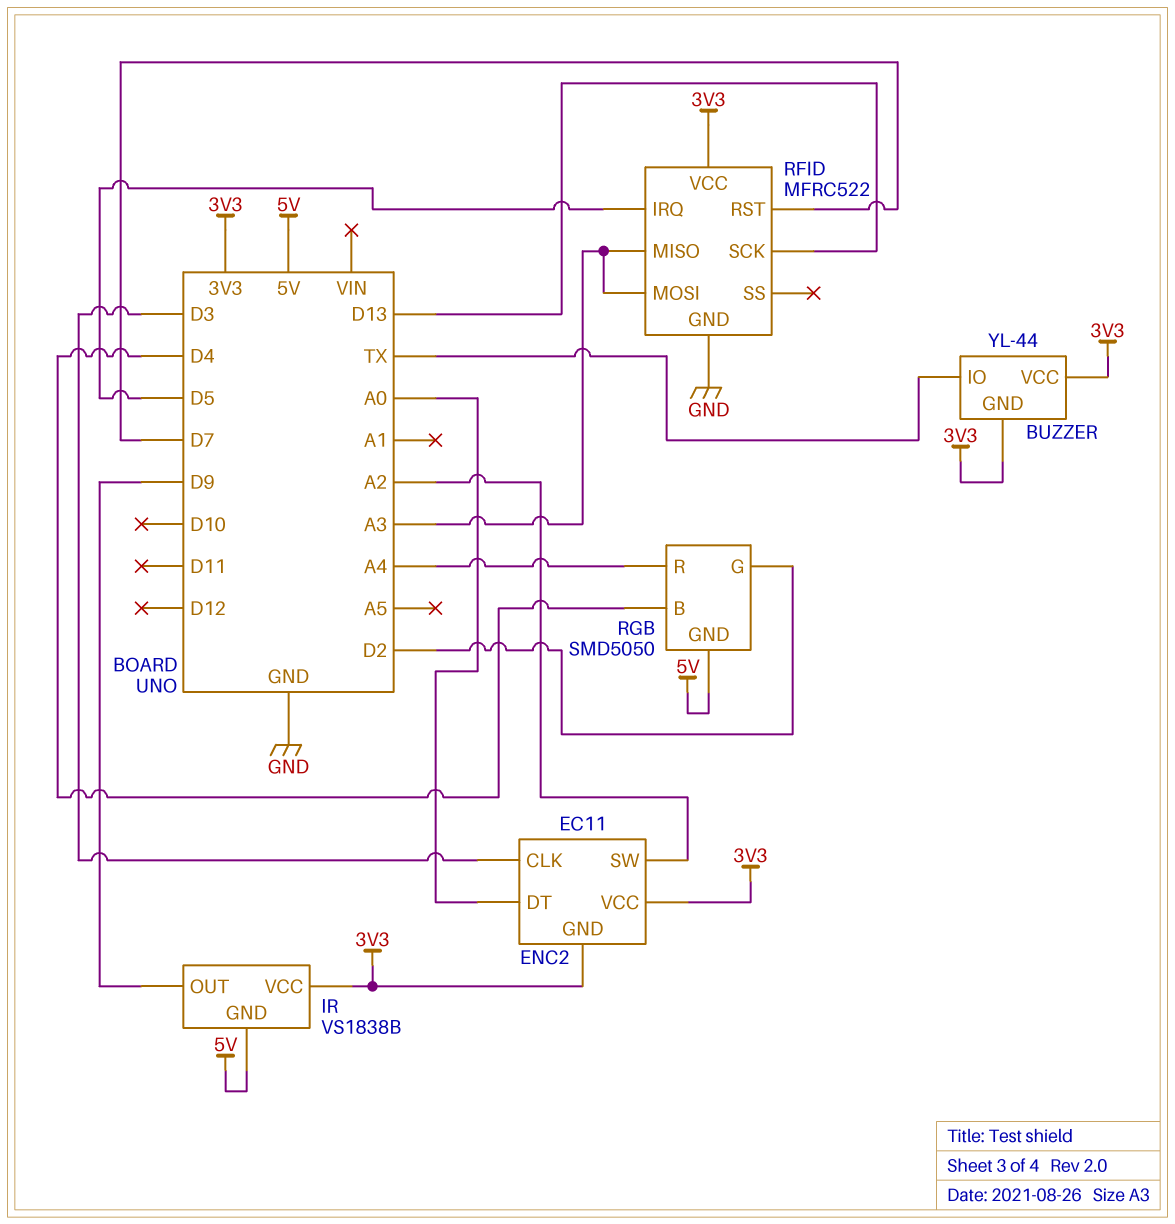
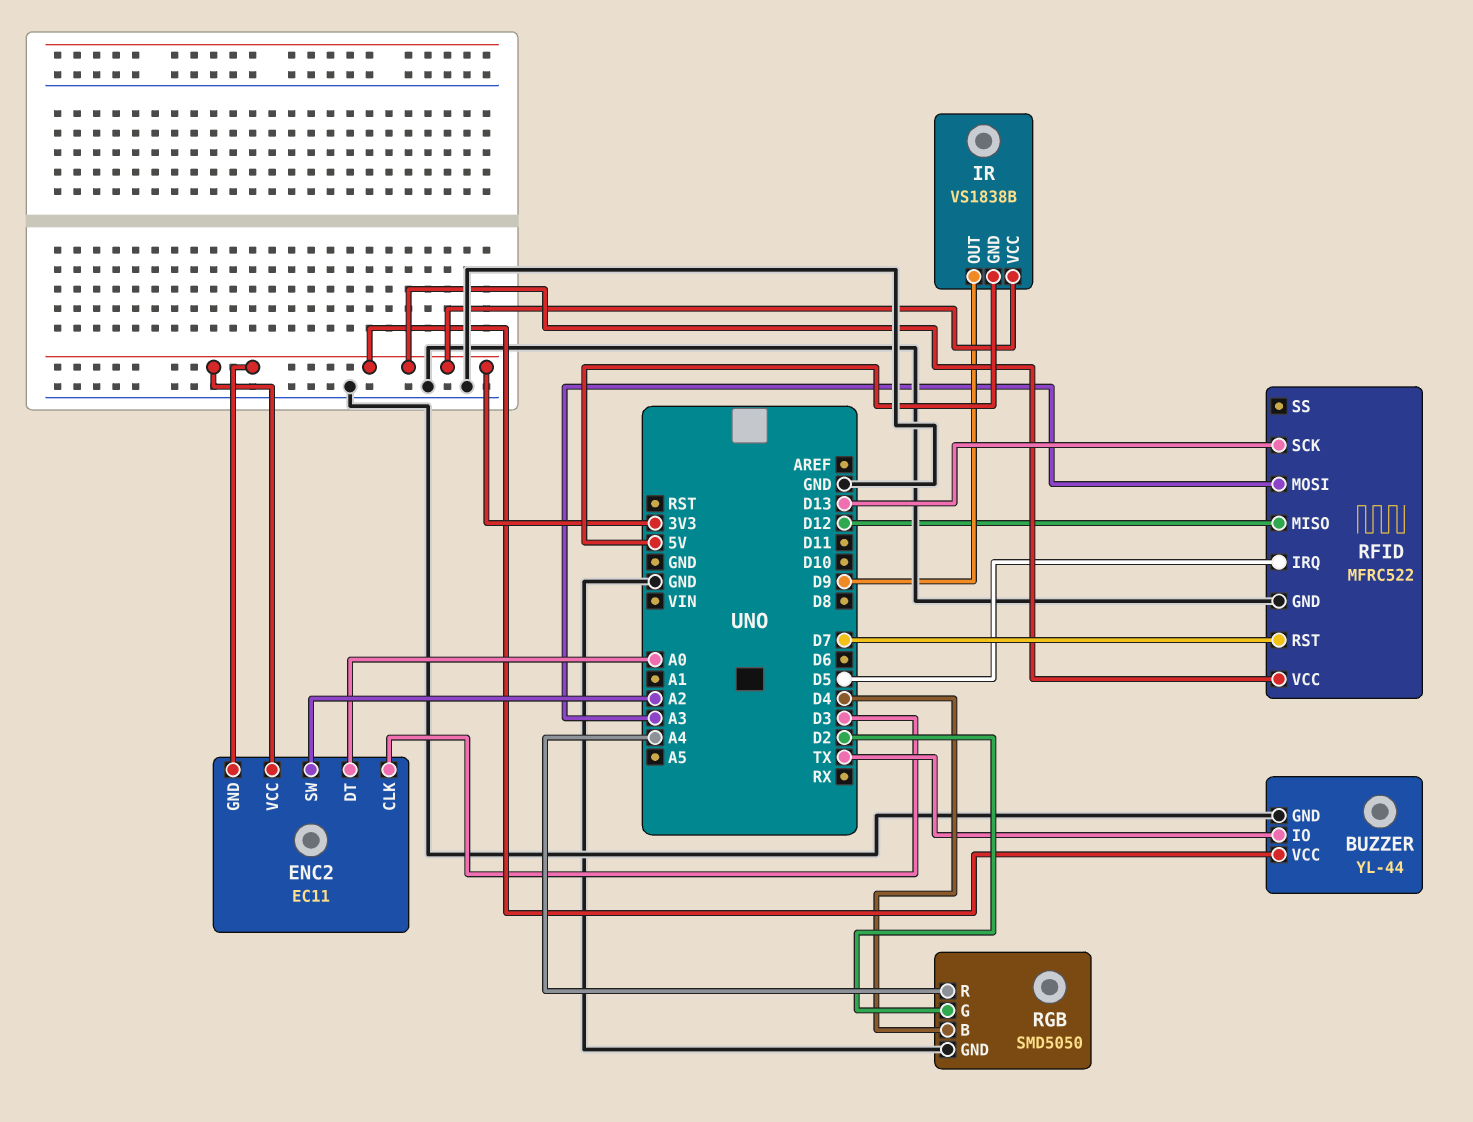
BUZZER pin GND: 3V3 -> GND
RFID pin MISO: A3 -> D12
RGB pin GND: 5V -> GND

